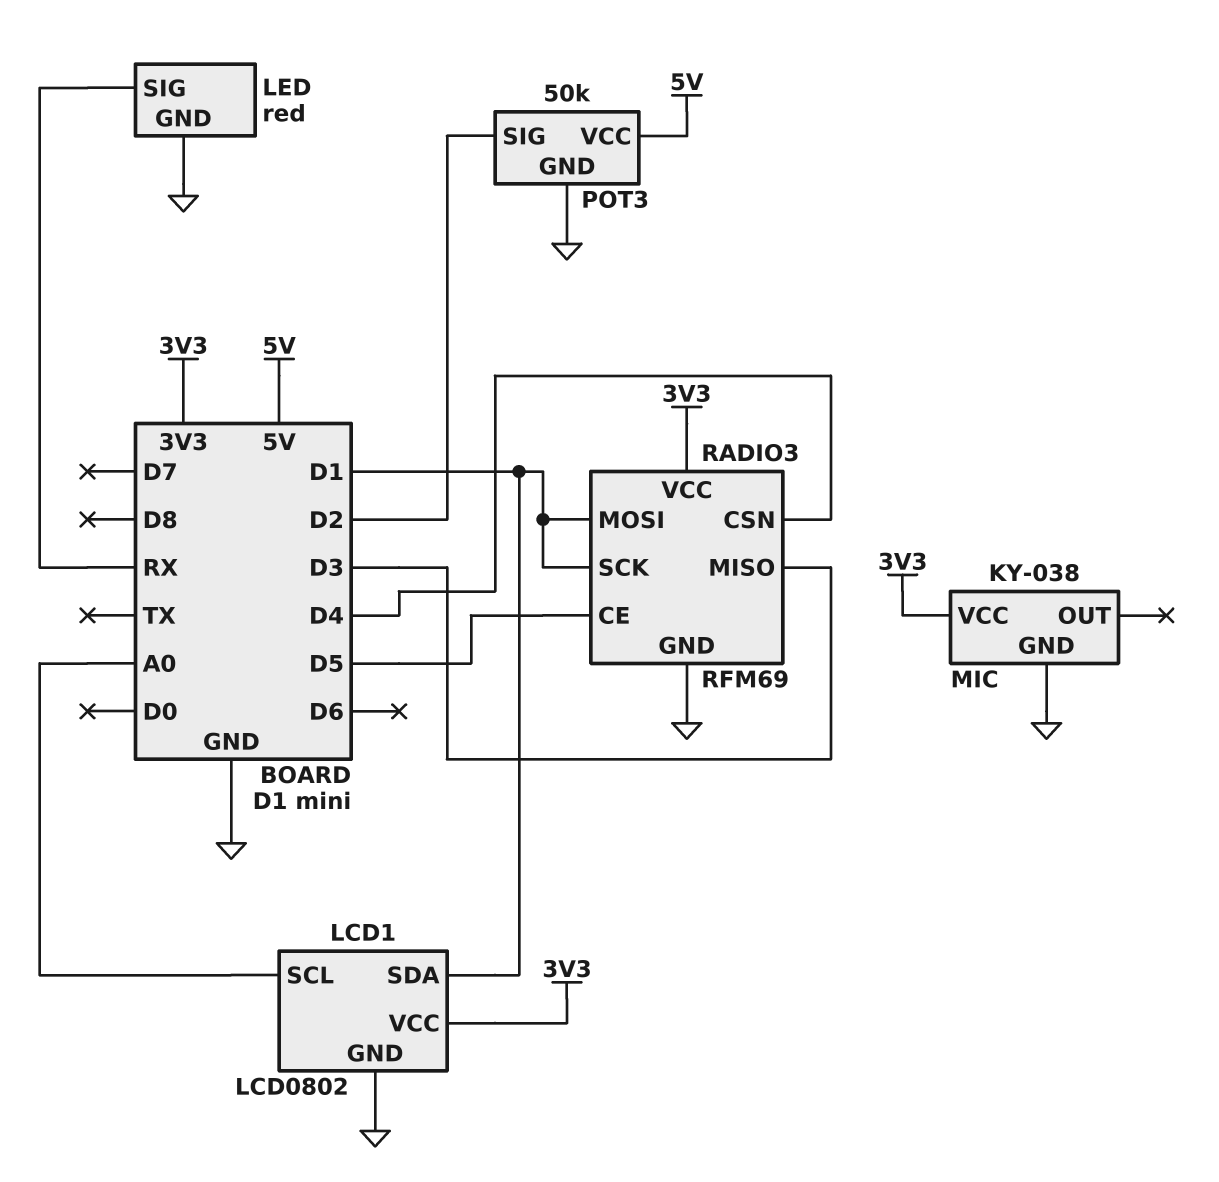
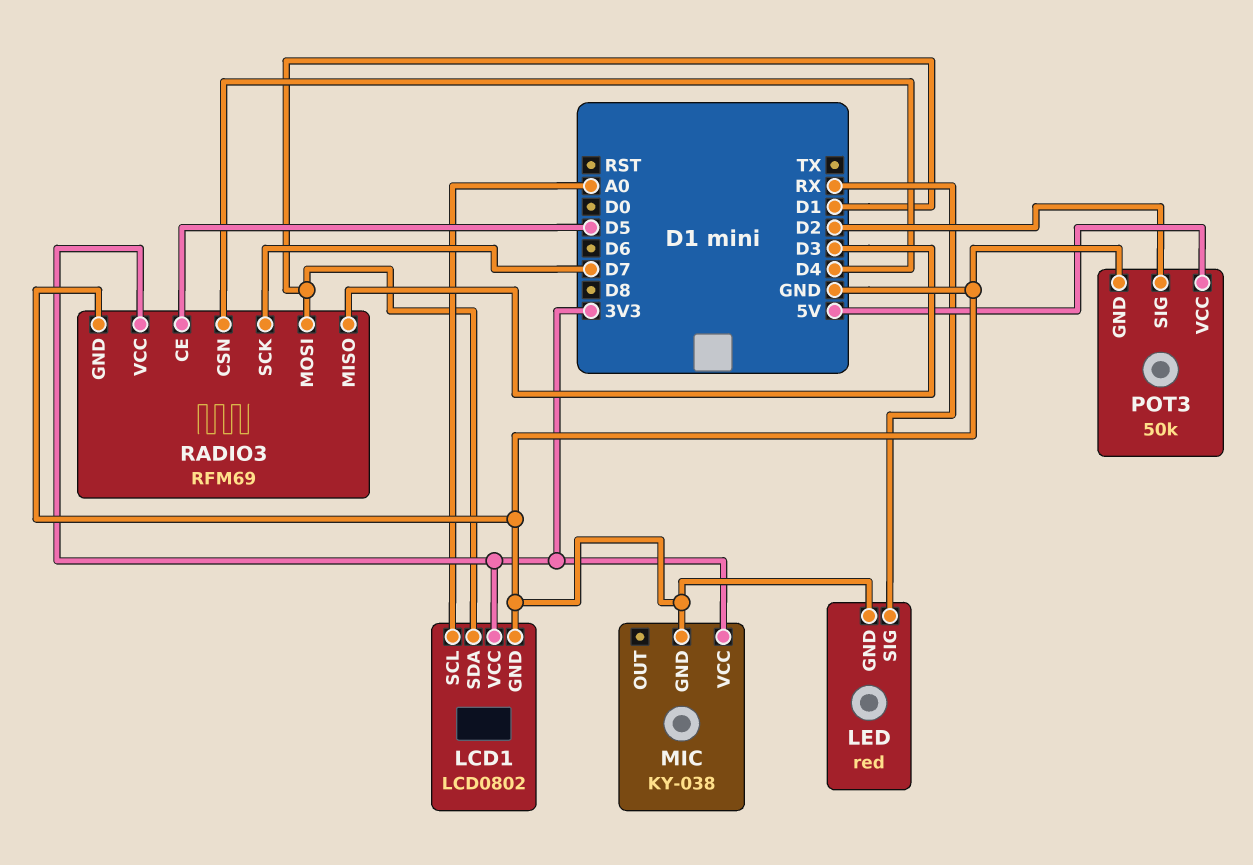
RADIO3 pin SCK: D1 -> D7

